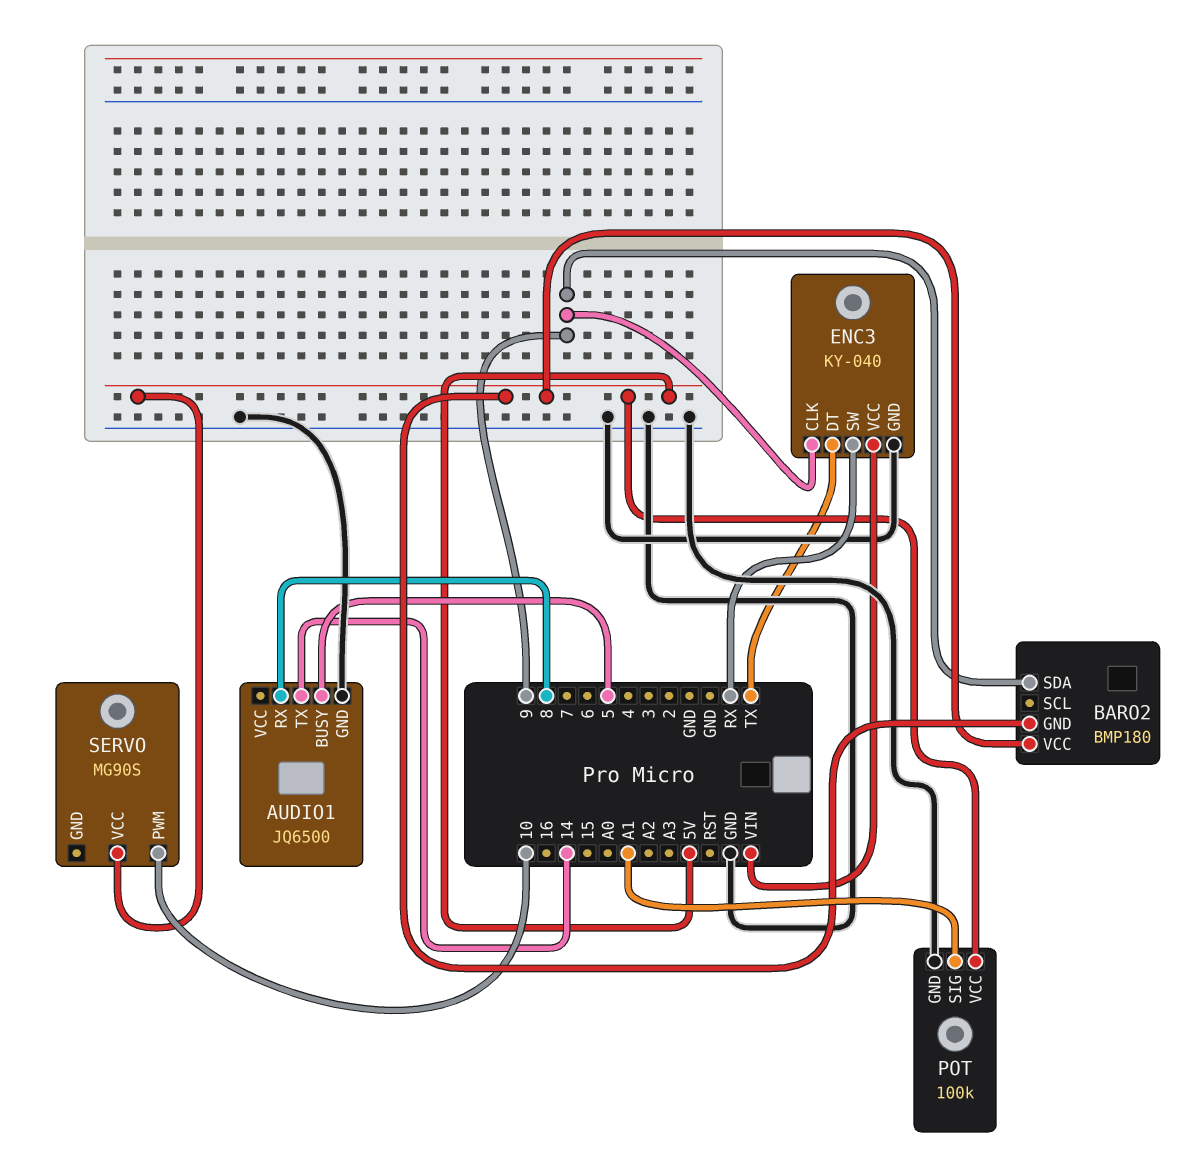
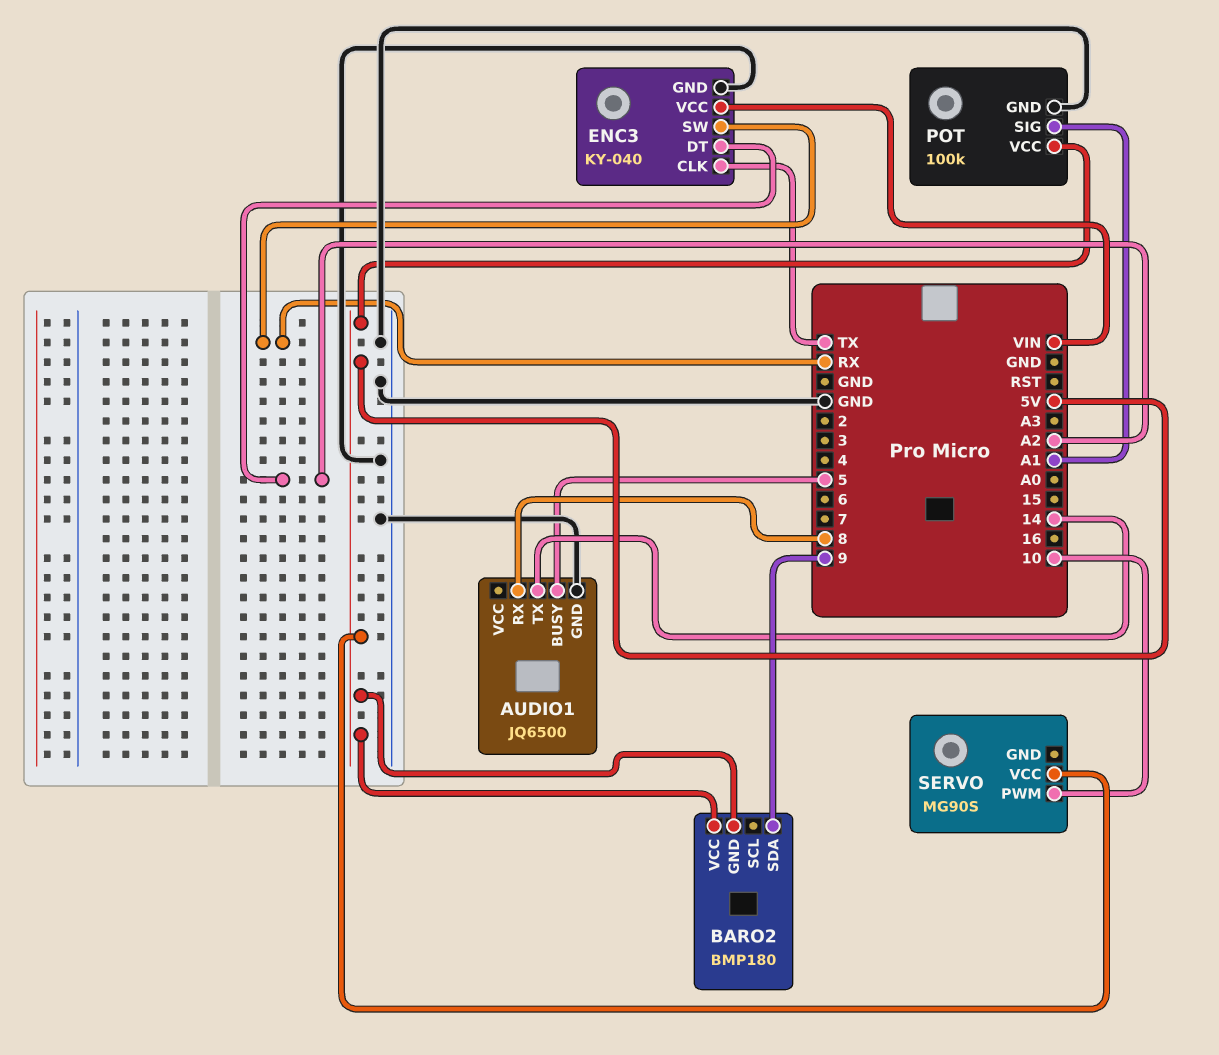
ENC3 pin CLK: 9 -> TX
ENC3 pin DT: TX -> A2

